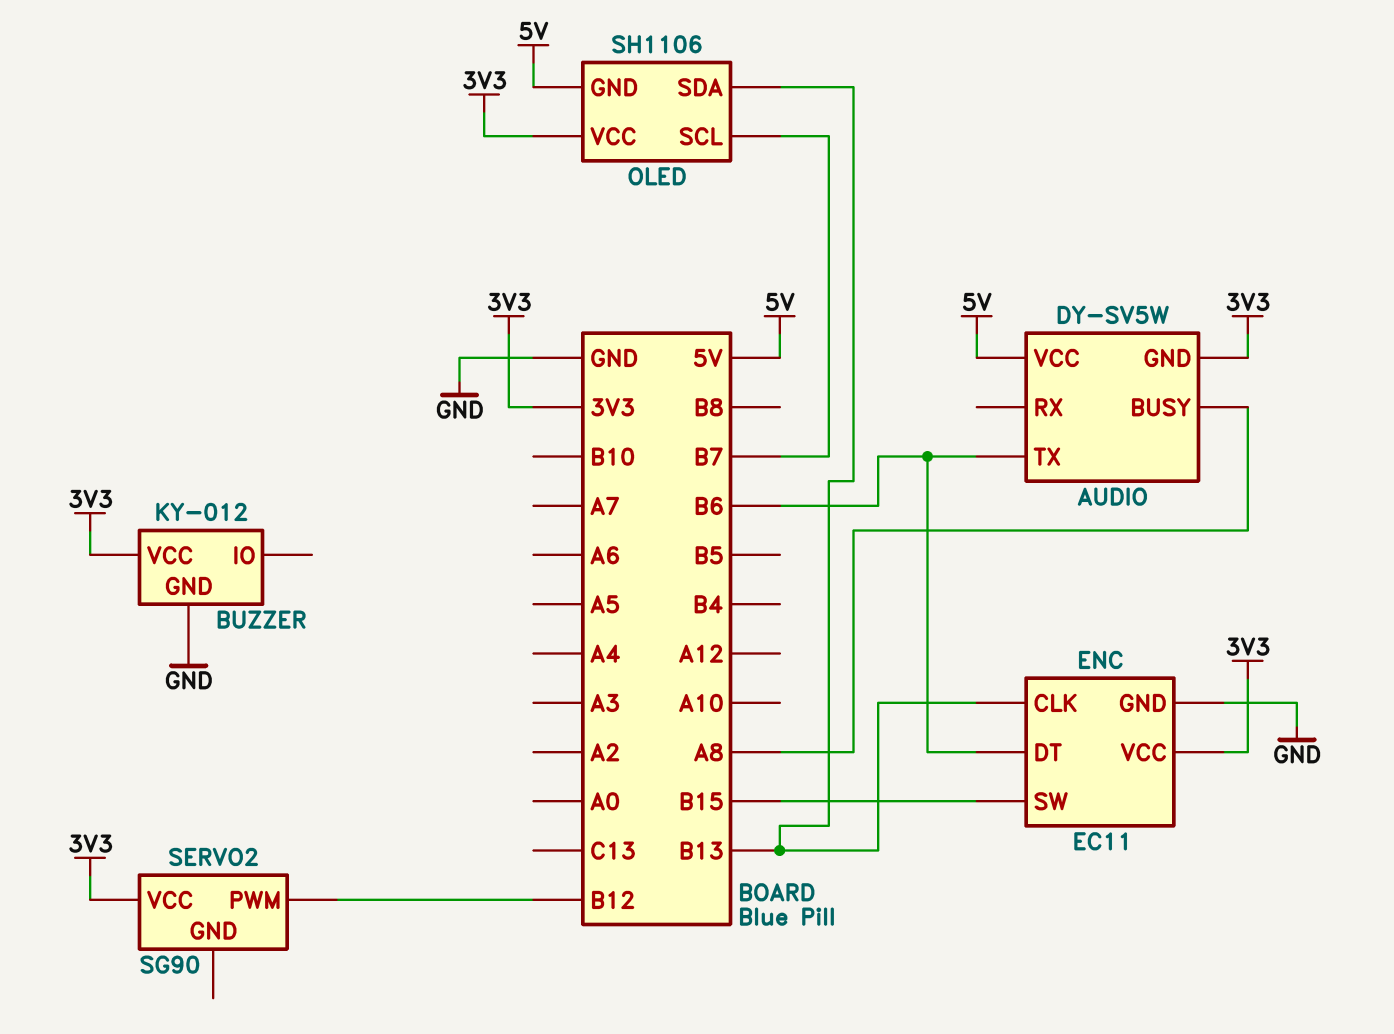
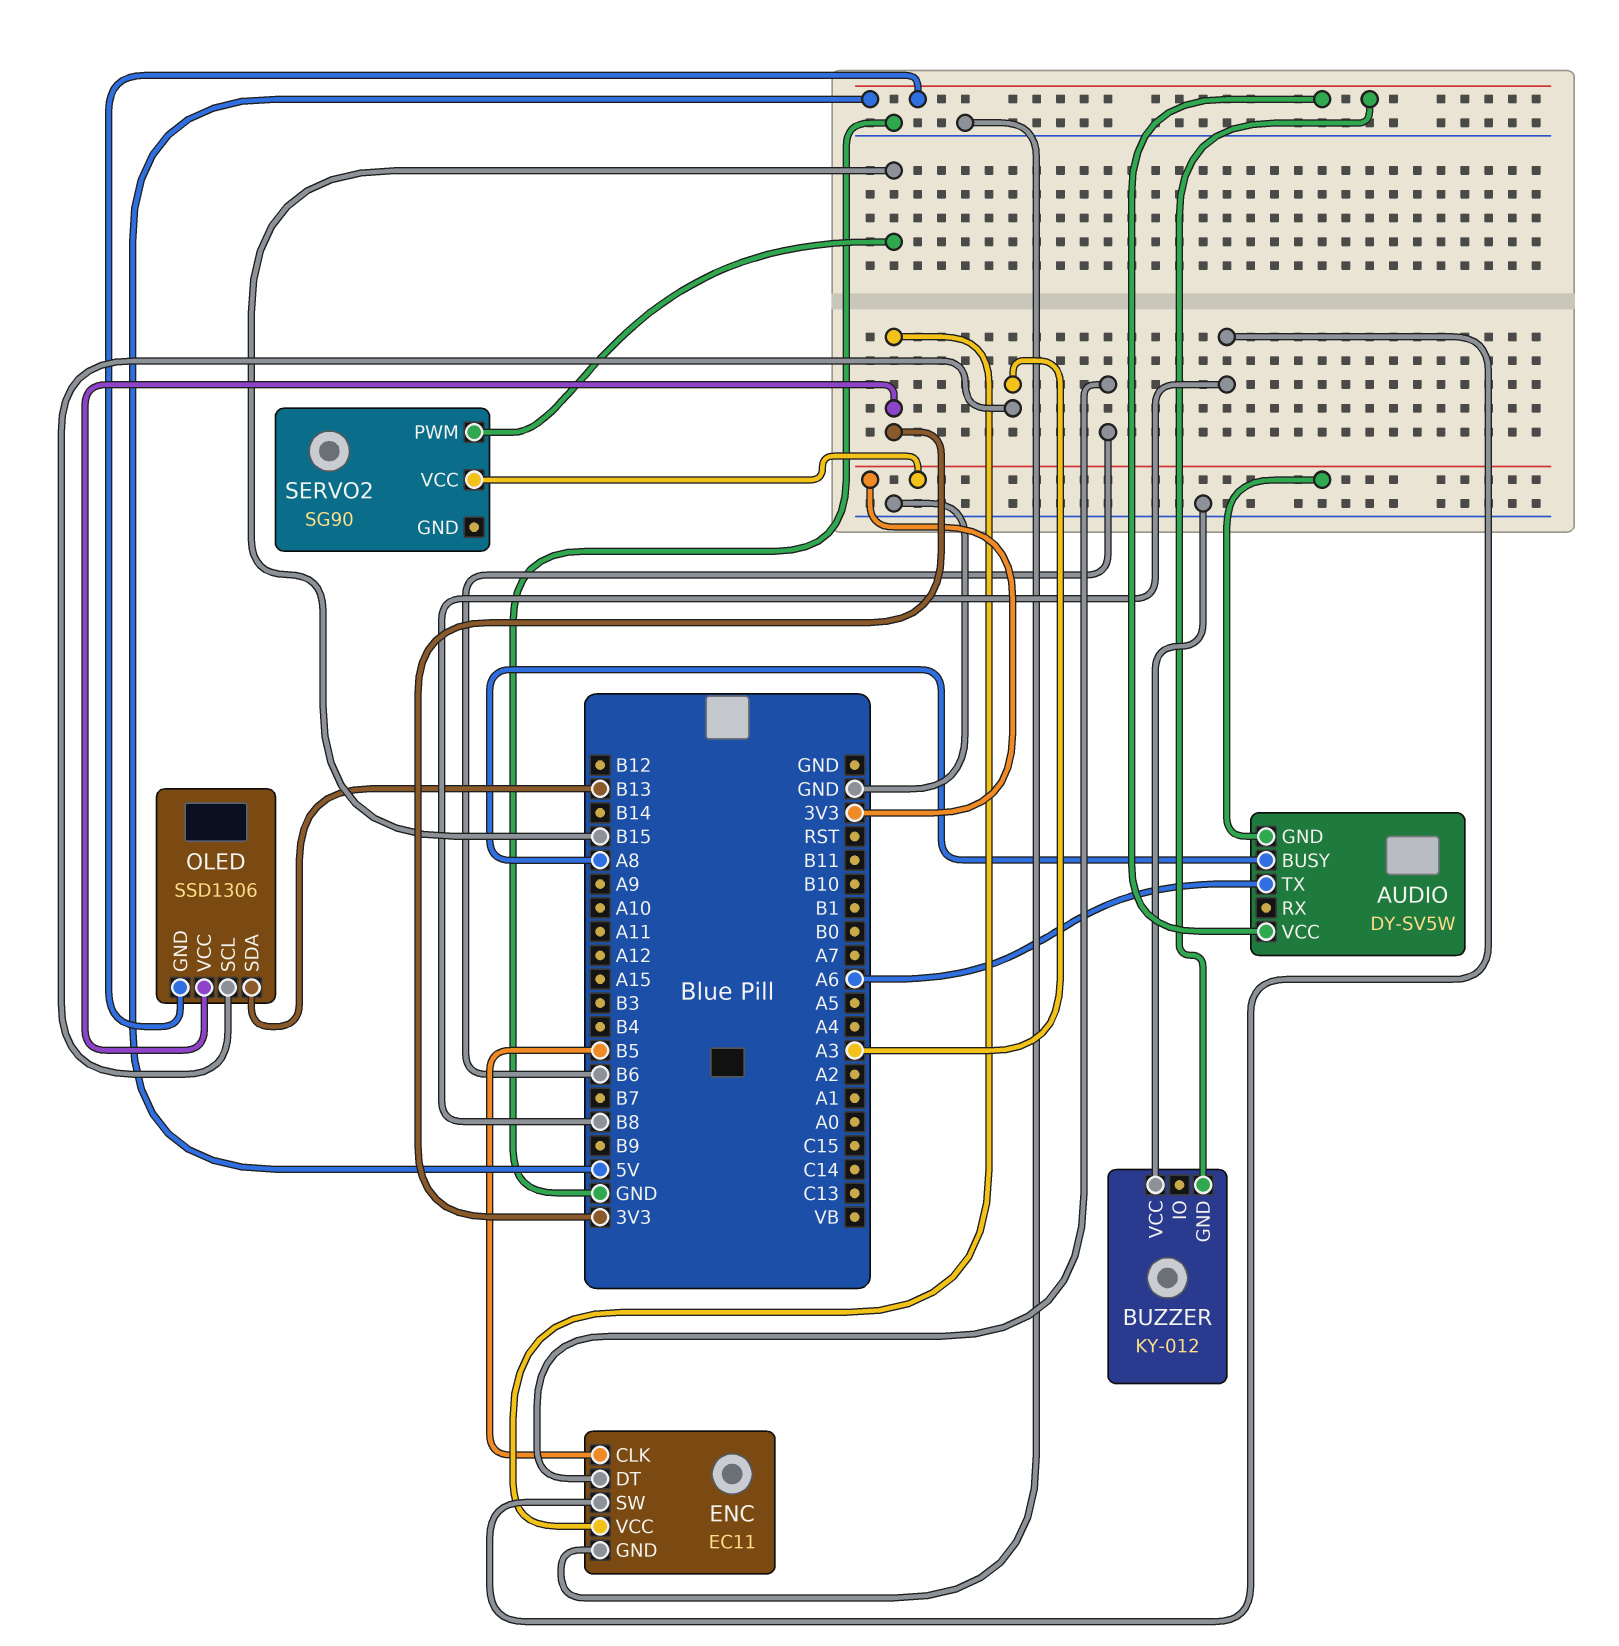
AUDIO pin TX: B6 -> A6
BUZZER pin GND: GND -> 5V
BUZZER pin VCC: 3V3 -> GND
ENC pin CLK: B13 -> B5
ENC pin SW: B15 -> B8
OLED: SH1106 -> SSD1306
OLED pin SCL: B7 -> A3
SERVO2 pin PWM: B12 -> B15

